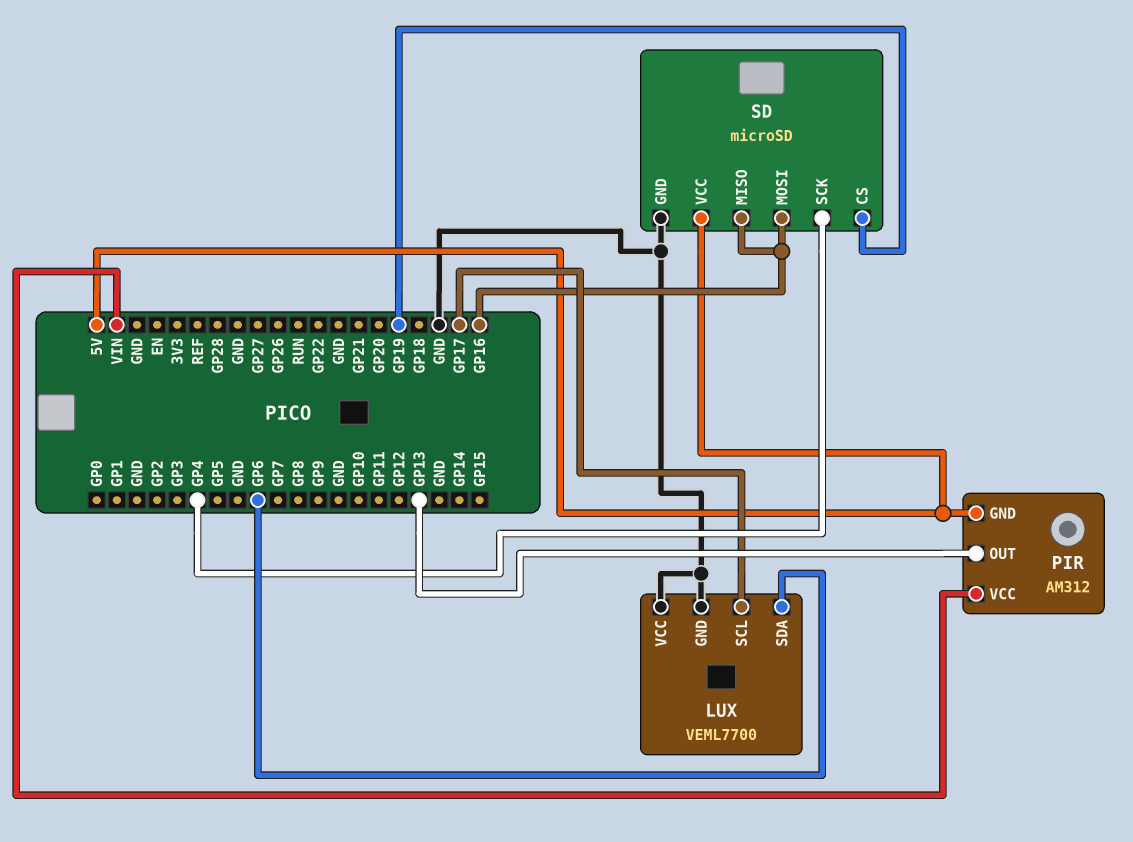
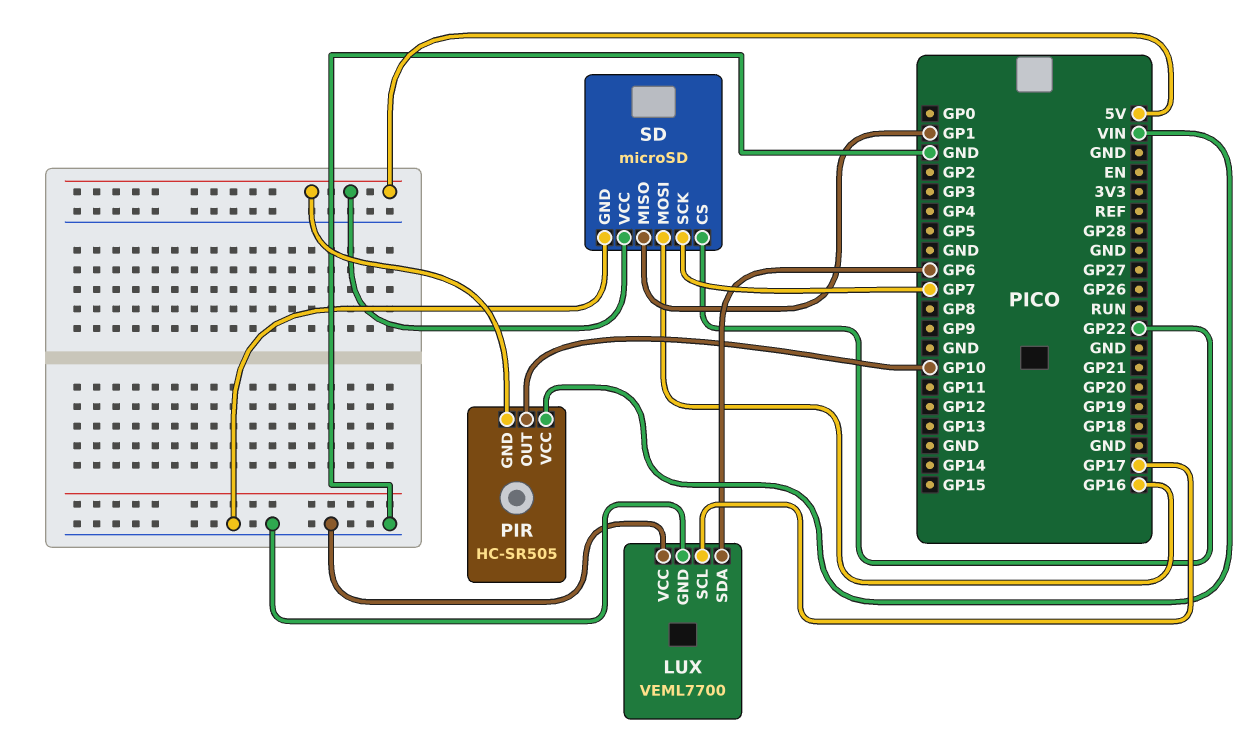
PIR: AM312 -> HC-SR505
PIR pin OUT: GP13 -> GP10
SD pin CS: GP19 -> GP22
SD pin MISO: GP16 -> GP1
SD pin SCK: GP4 -> GP7

